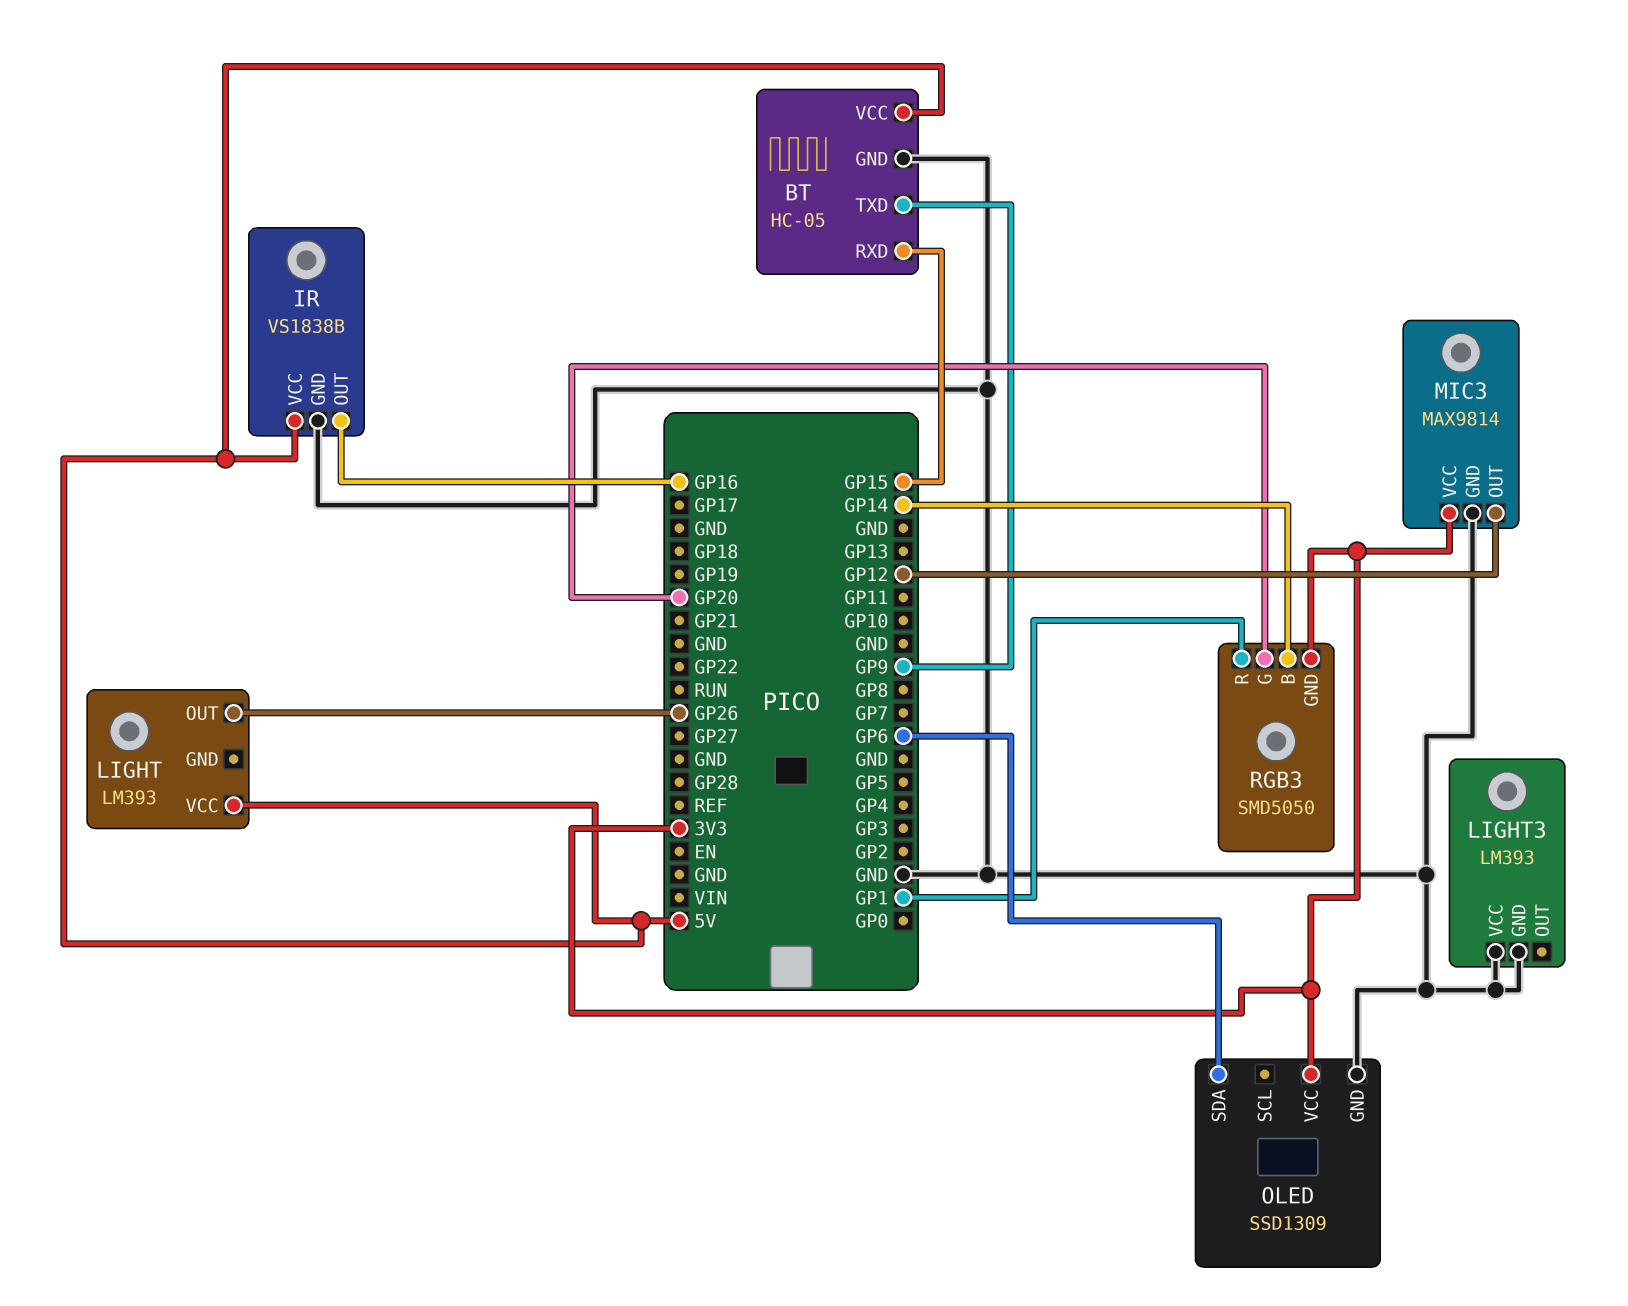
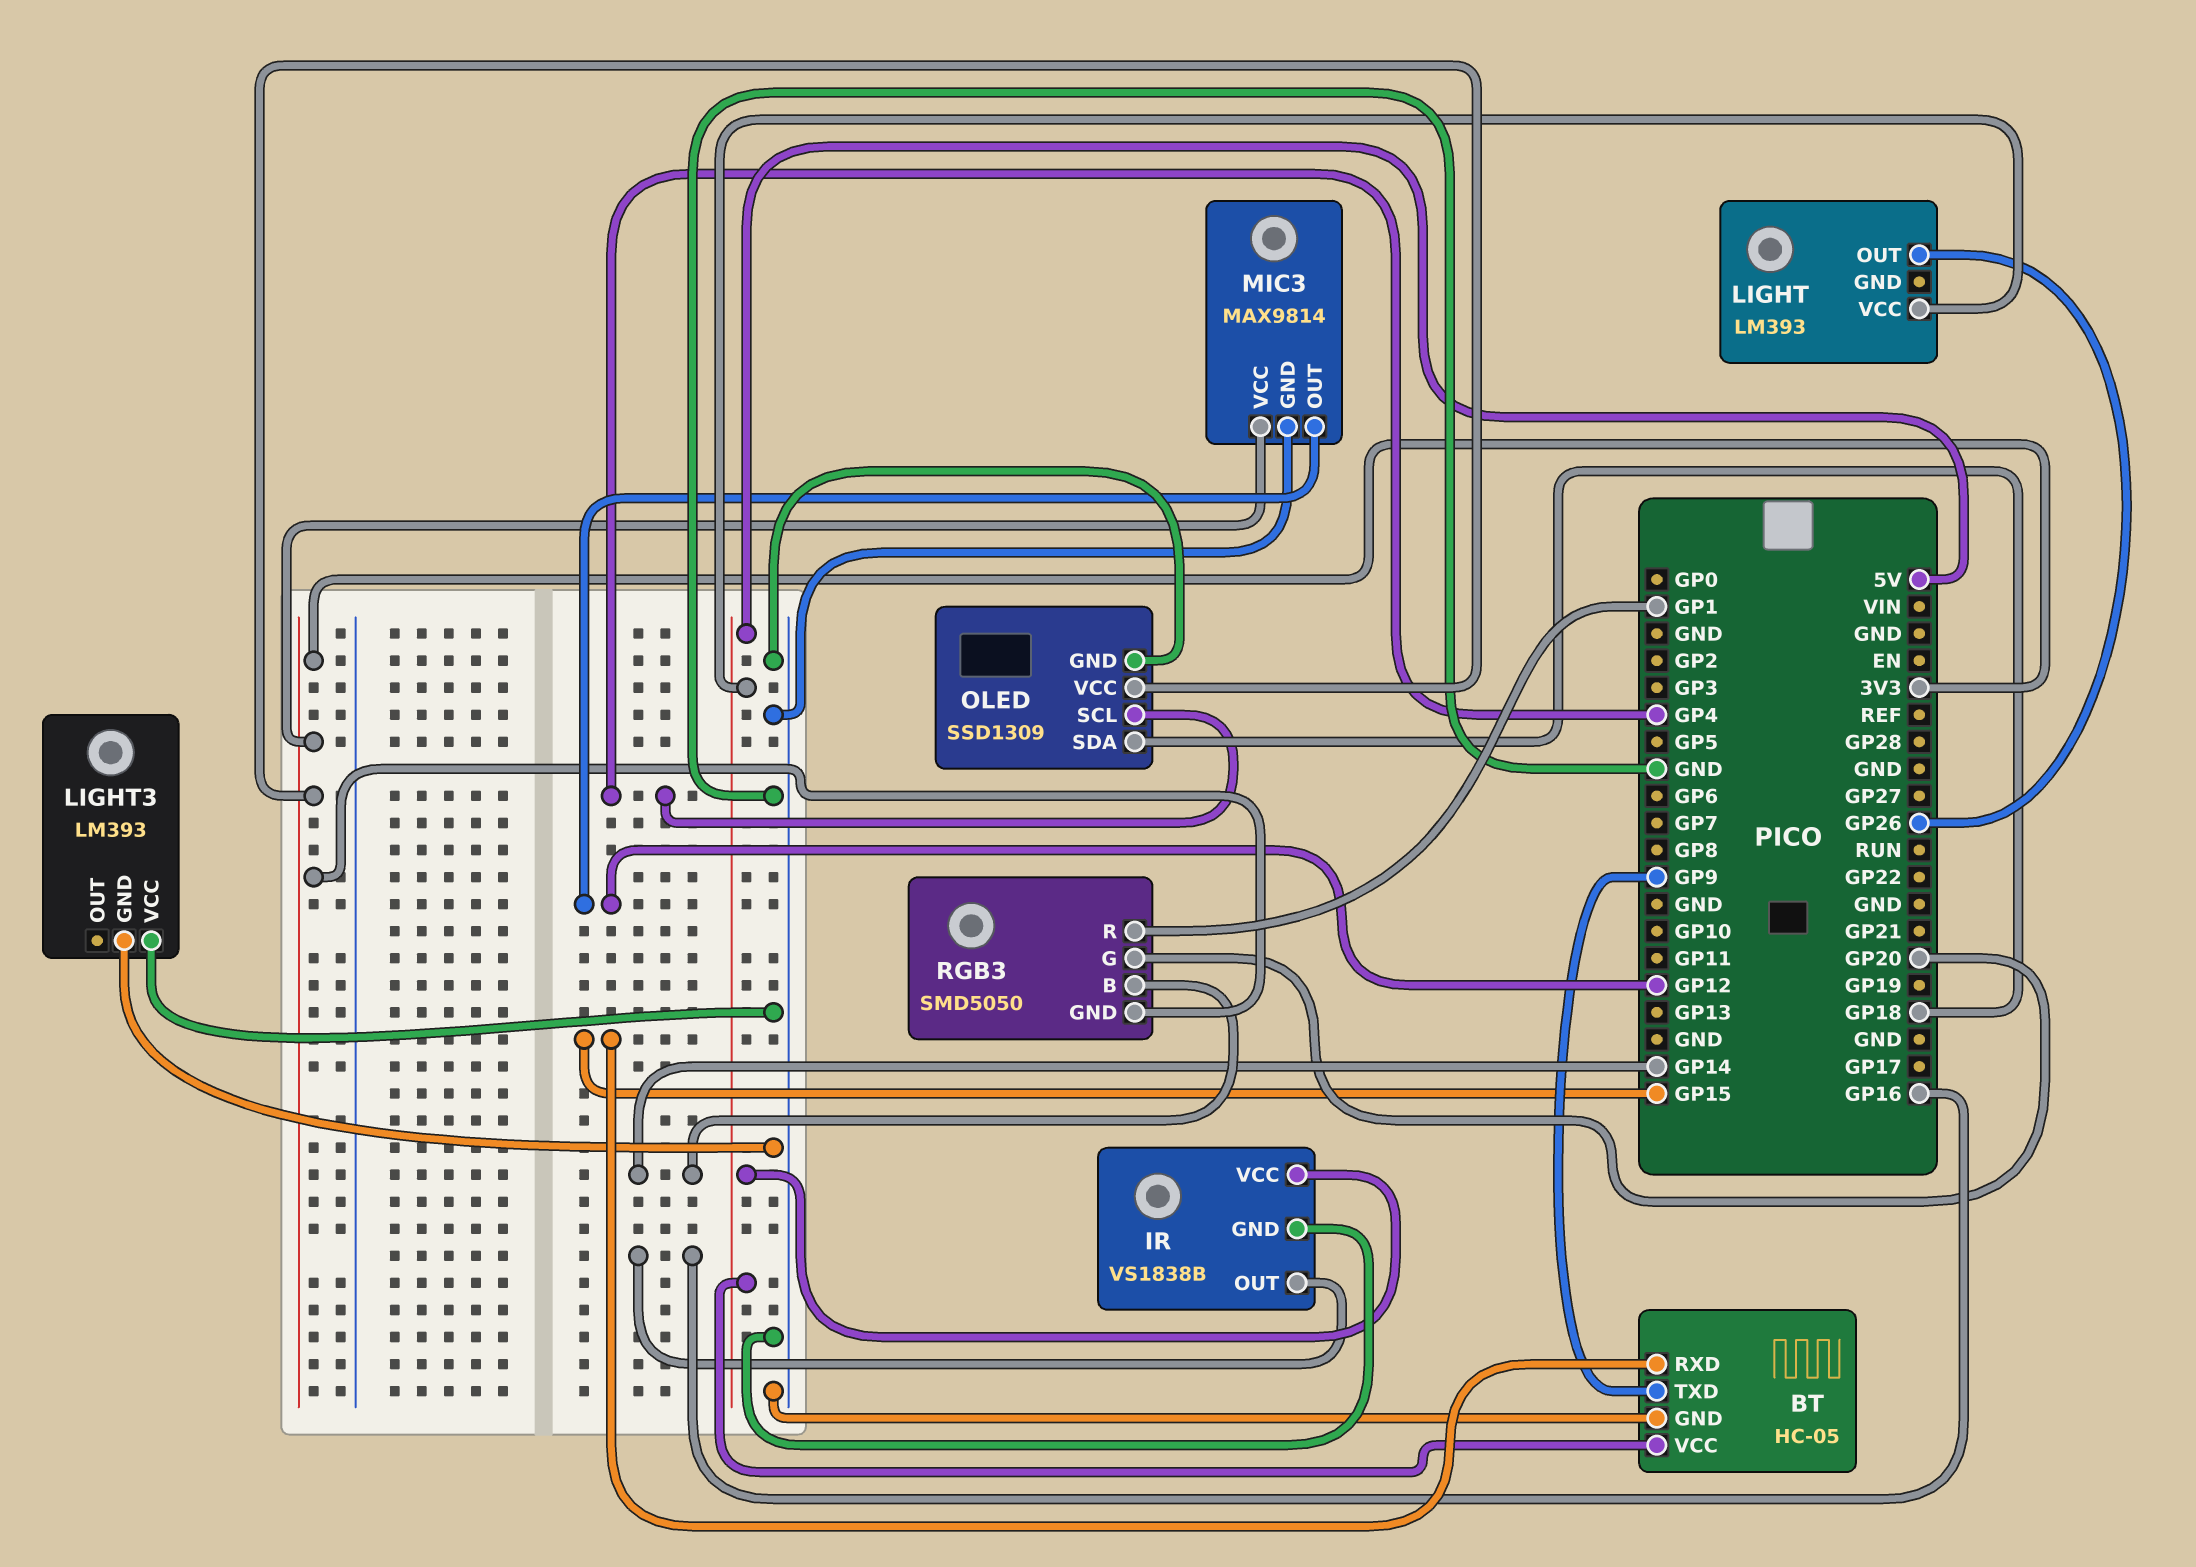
OLED pin SCL: none -> GP4
OLED pin SDA: GP6 -> GP18

